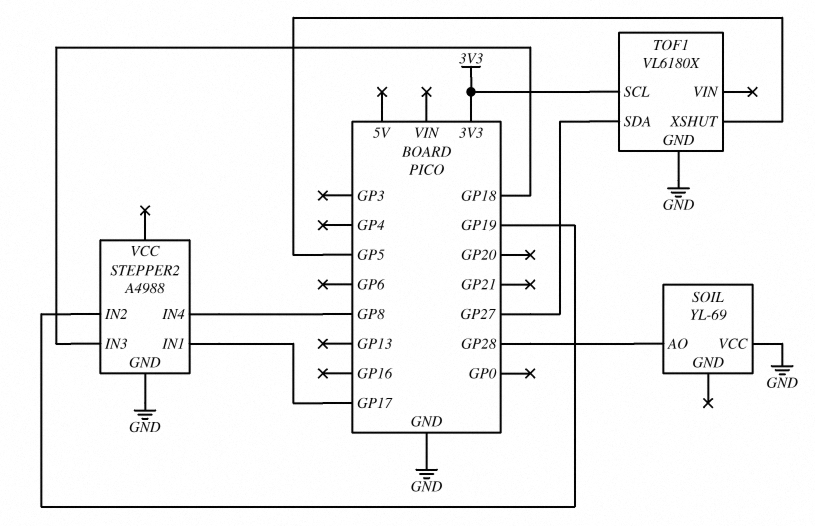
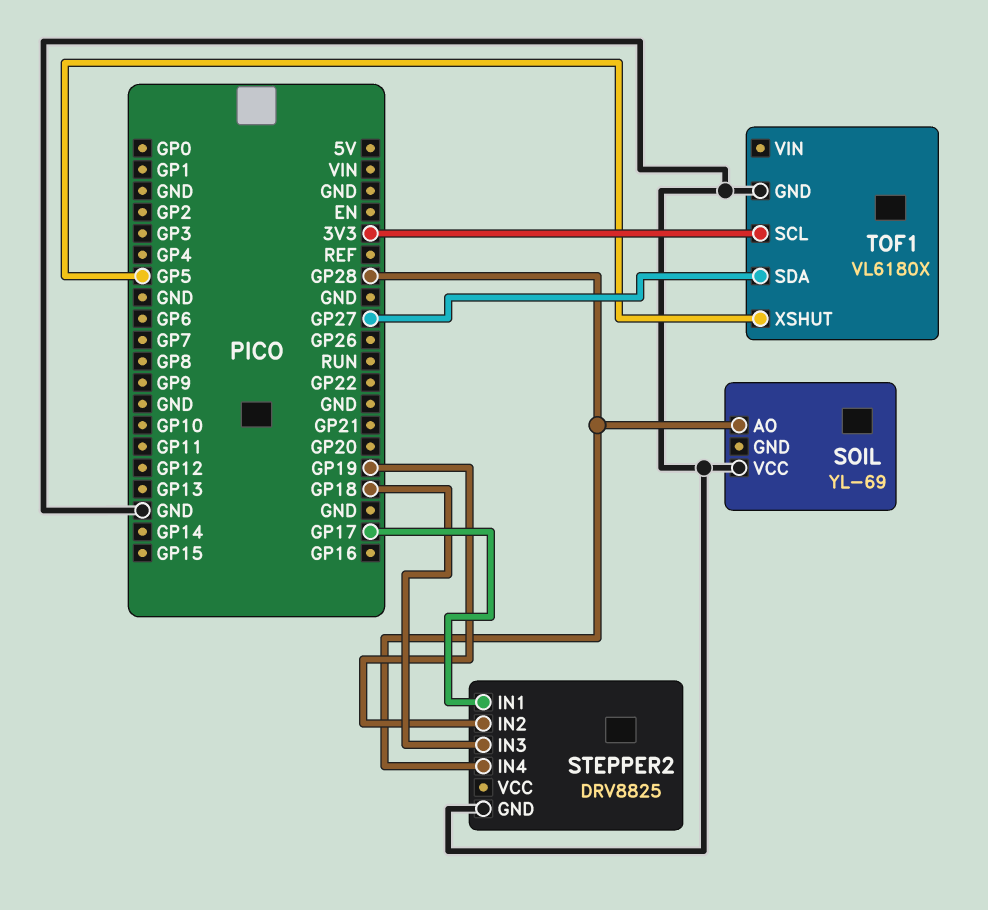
STEPPER2: A4988 -> DRV8825
STEPPER2 pin IN4: GP8 -> GP28

